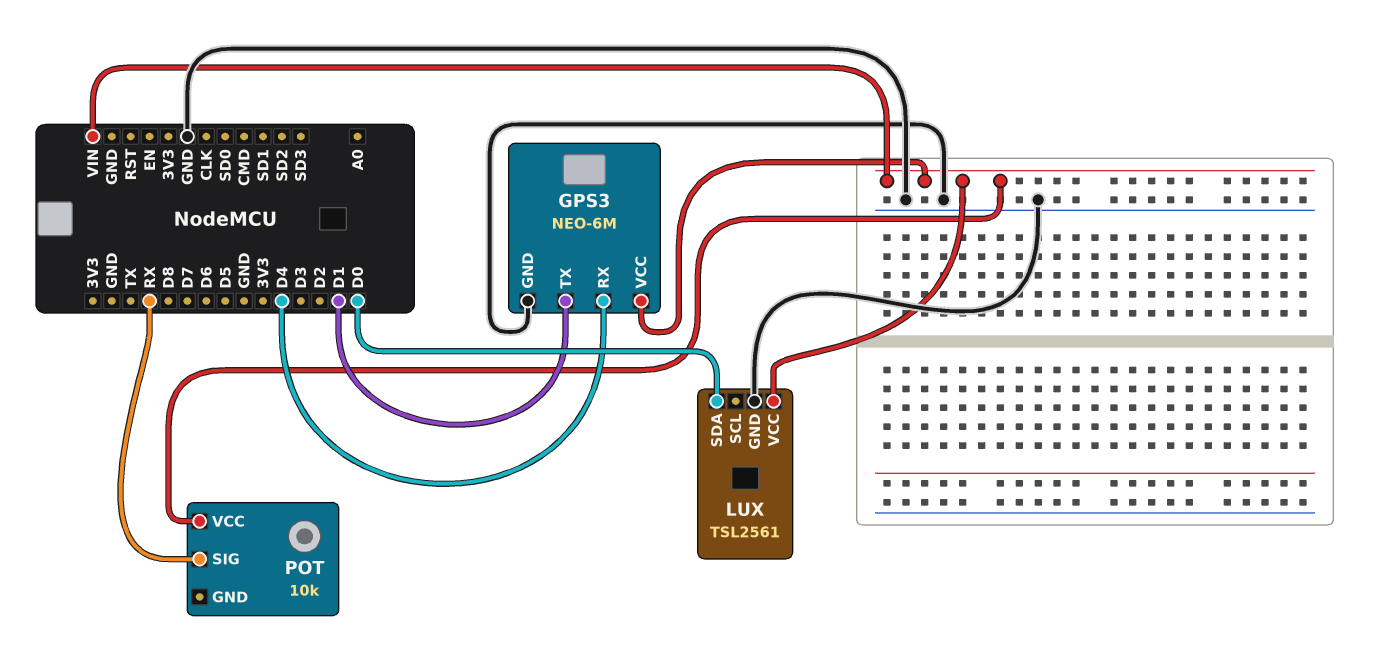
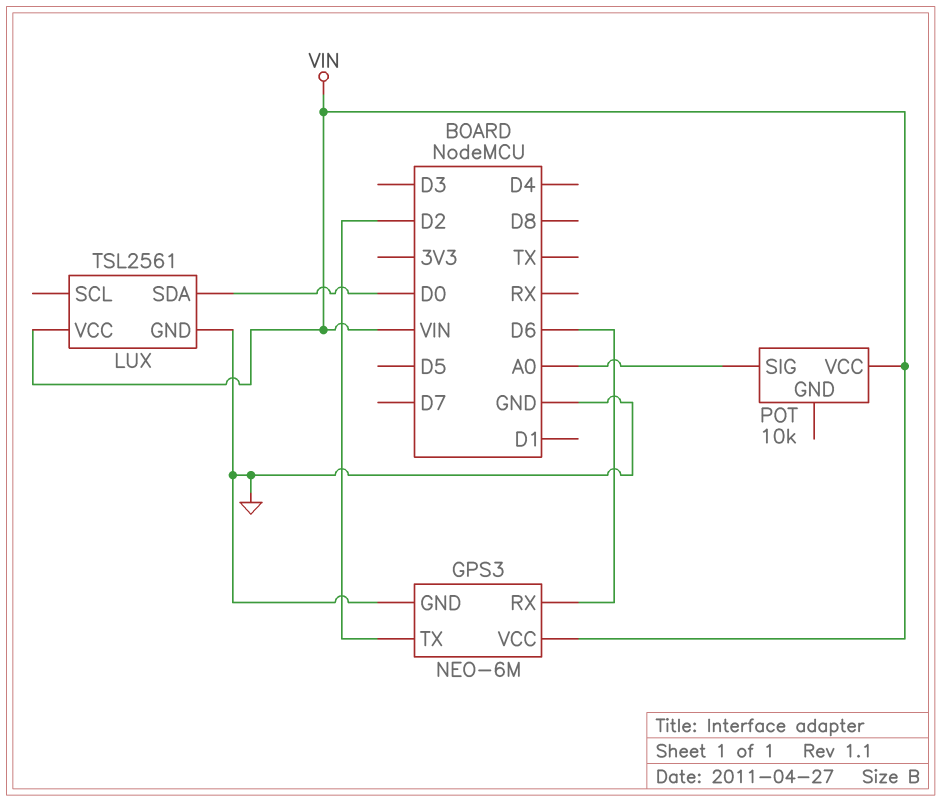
GPS3 pin RX: D4 -> D6
GPS3 pin TX: D1 -> D2
POT pin SIG: RX -> A0

